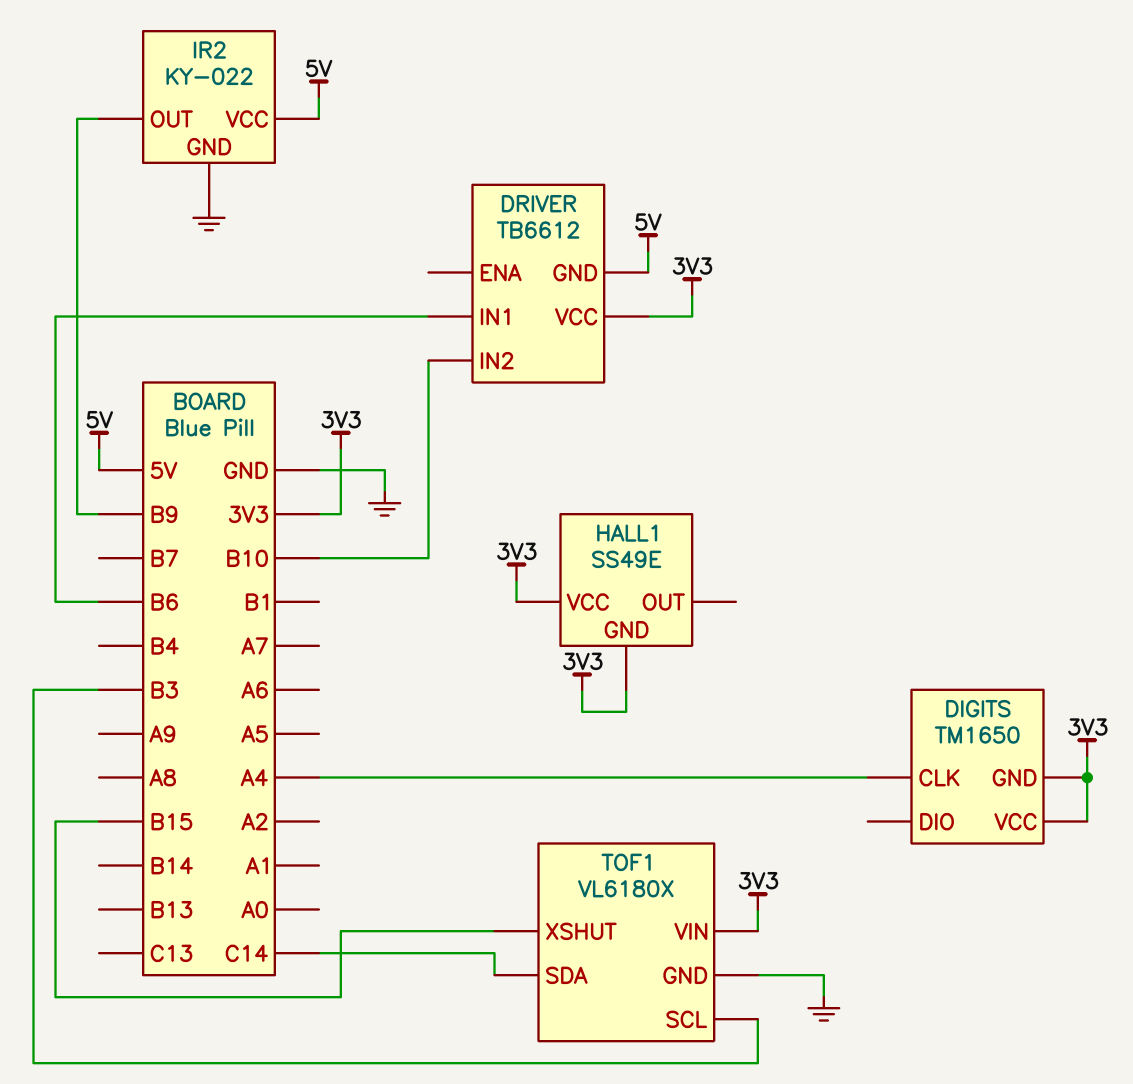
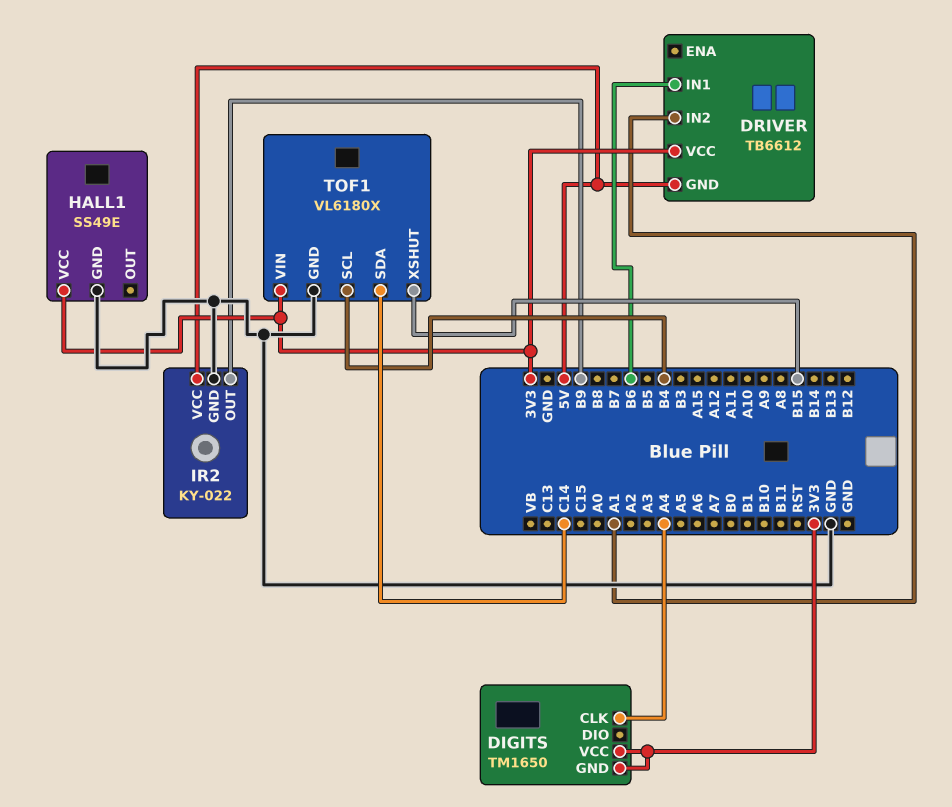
DRIVER pin IN2: B10 -> A1
HALL1 pin GND: 3V3 -> GND
TOF1 pin SCL: B3 -> B4

